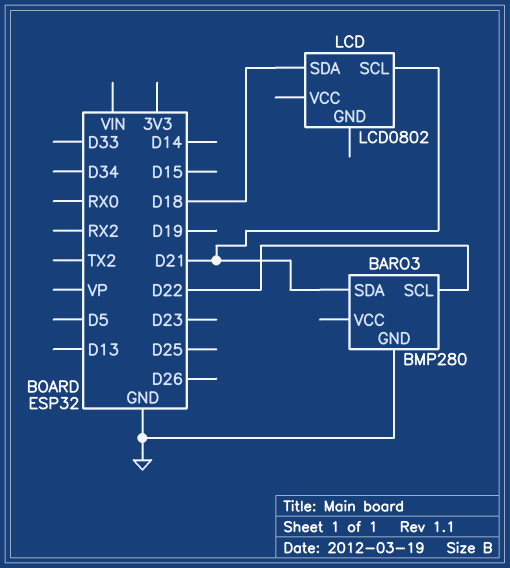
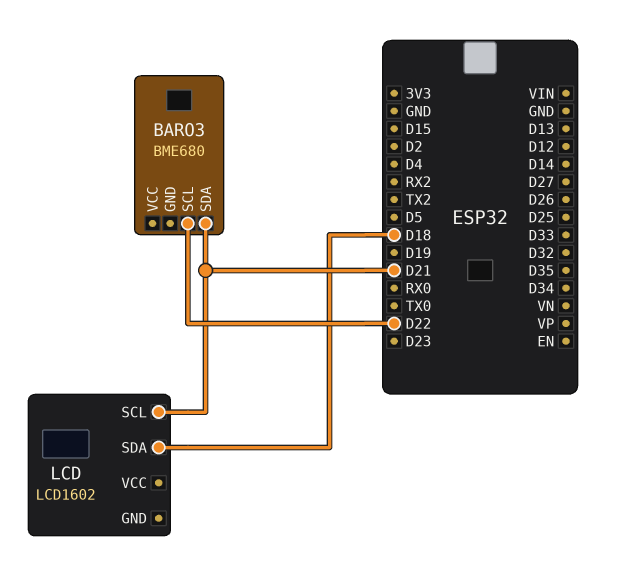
BARO3: BMP280 -> BME680
BARO3 pin GND: GND -> none
LCD: LCD0802 -> LCD1602

